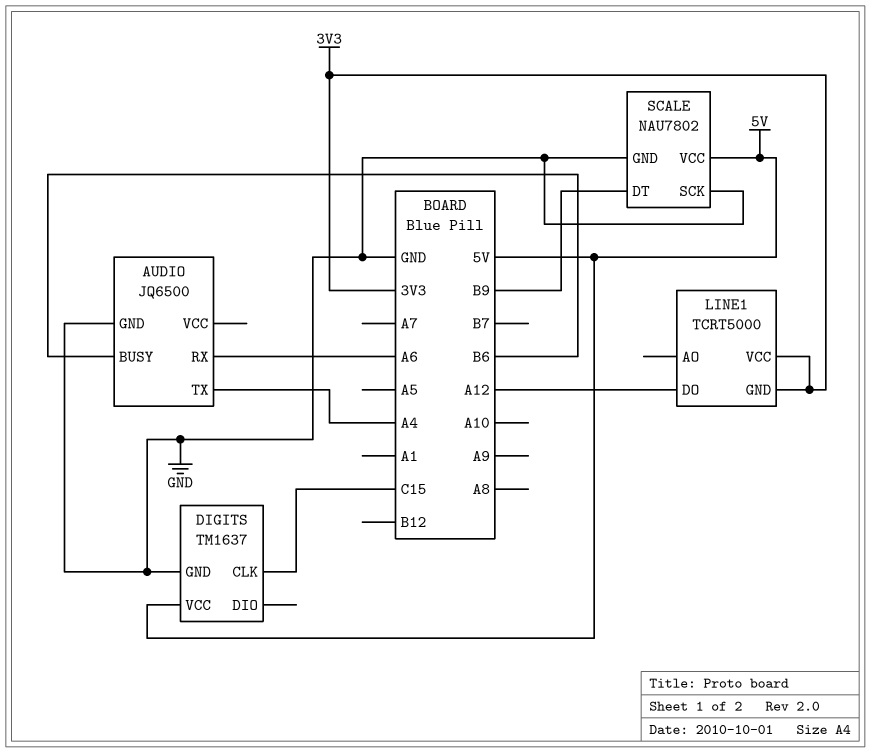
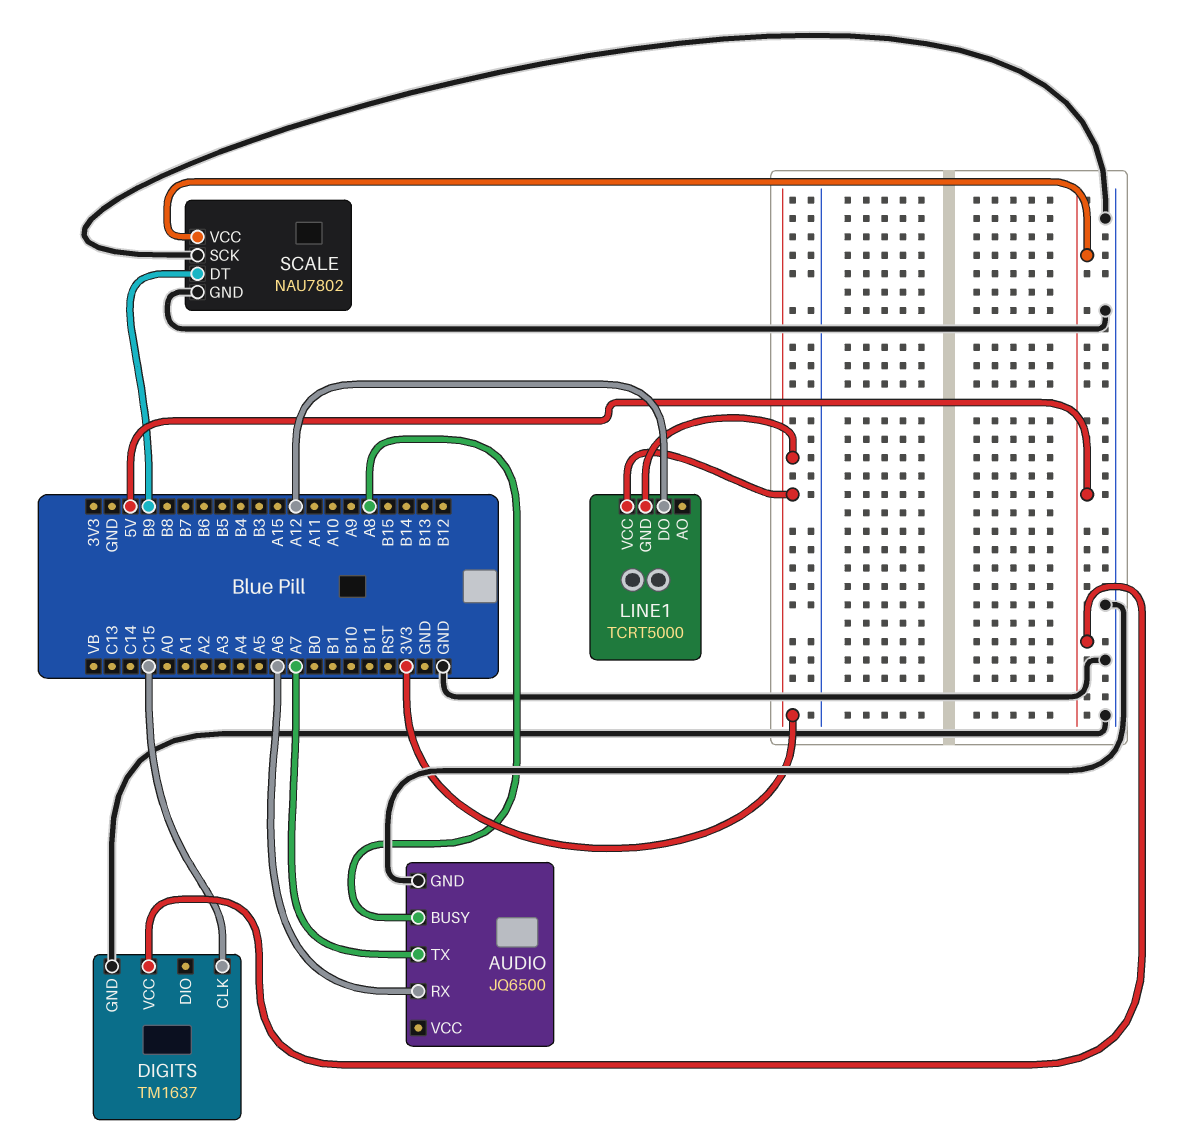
AUDIO pin BUSY: B6 -> A8
AUDIO pin TX: A4 -> A7

